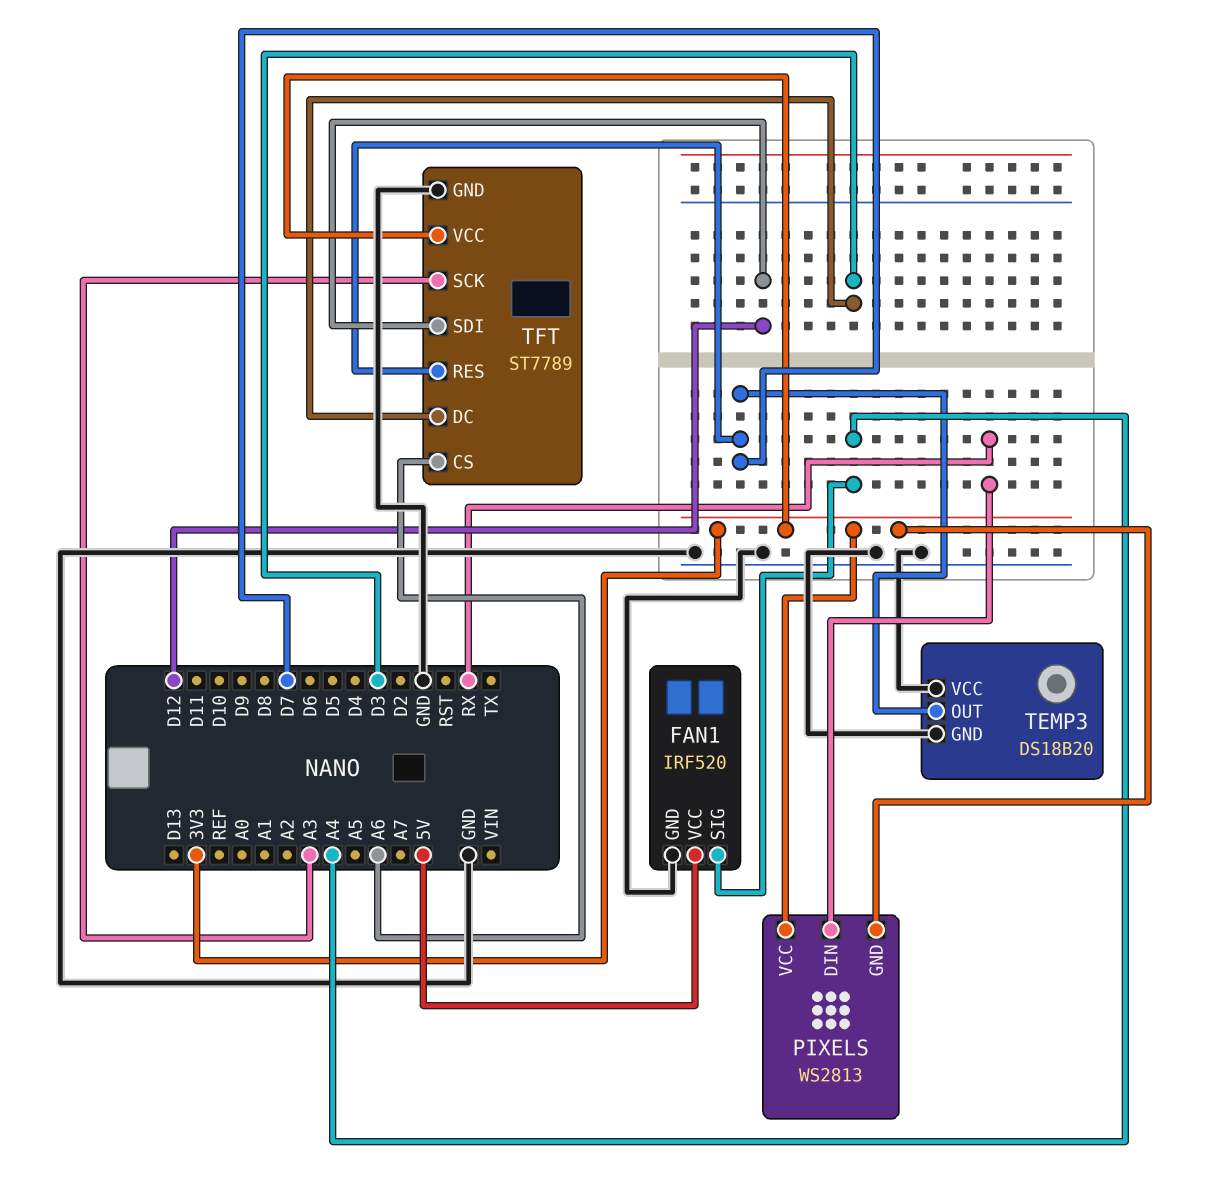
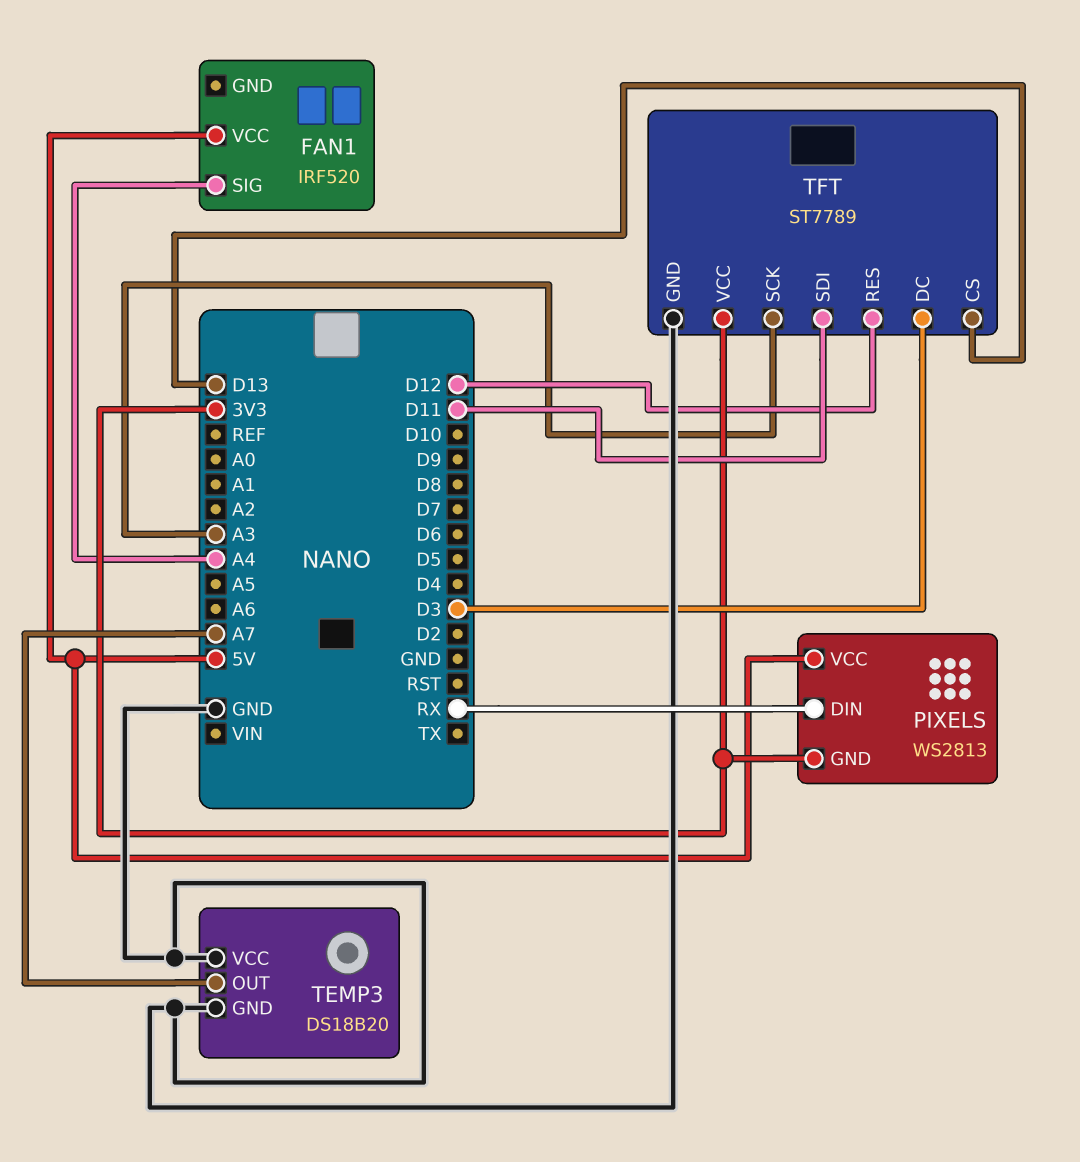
FAN1 pin GND: GND -> none
PIXELS pin VCC: 3V3 -> 5V
TEMP3 pin OUT: D7 -> A7
TFT pin CS: A6 -> D13
TFT pin RES: D7 -> D12
TFT pin SDI: D12 -> D11

